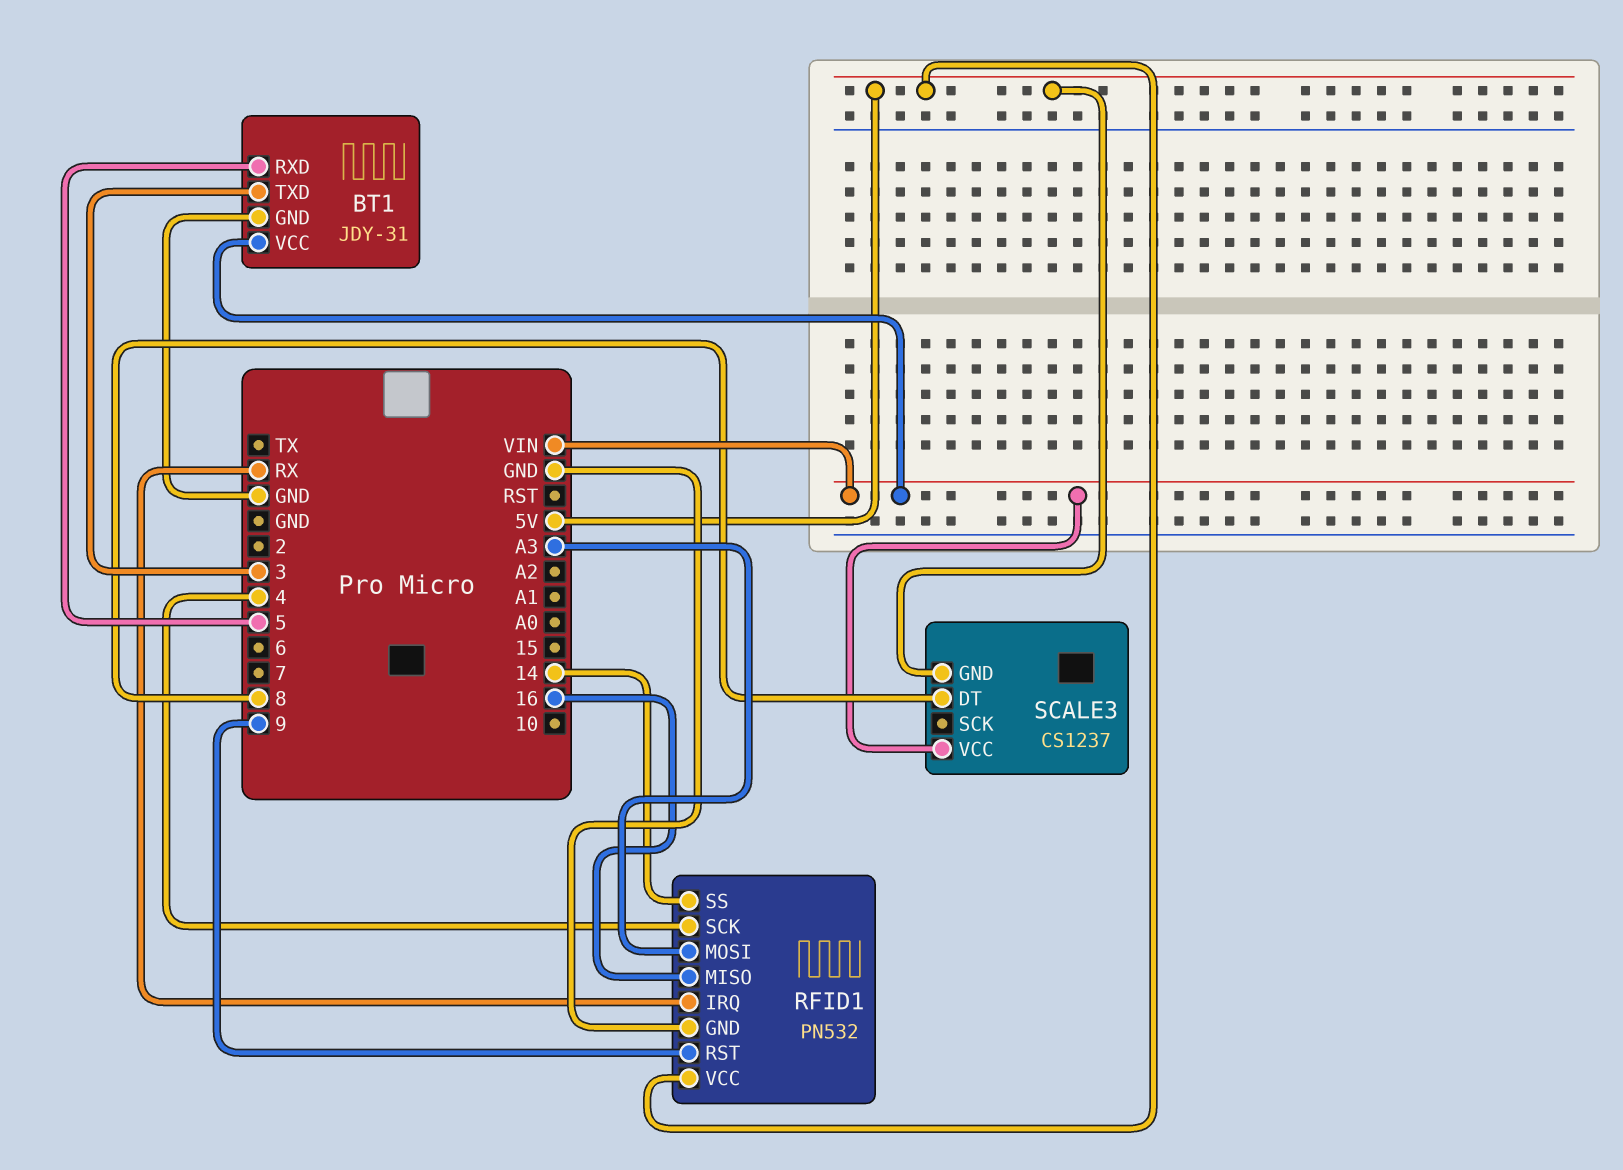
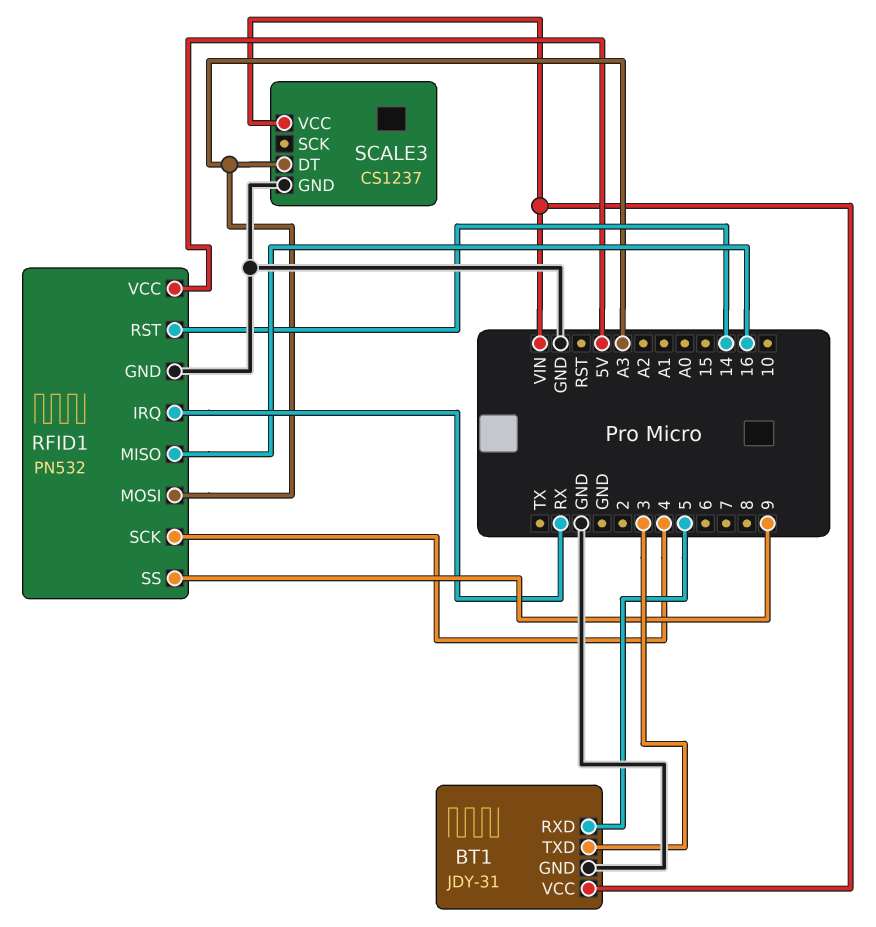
RFID1 pin RST: 9 -> 14
RFID1 pin SS: 14 -> 9
SCALE3 pin DT: 8 -> A3
SCALE3 pin GND: 5V -> GND

